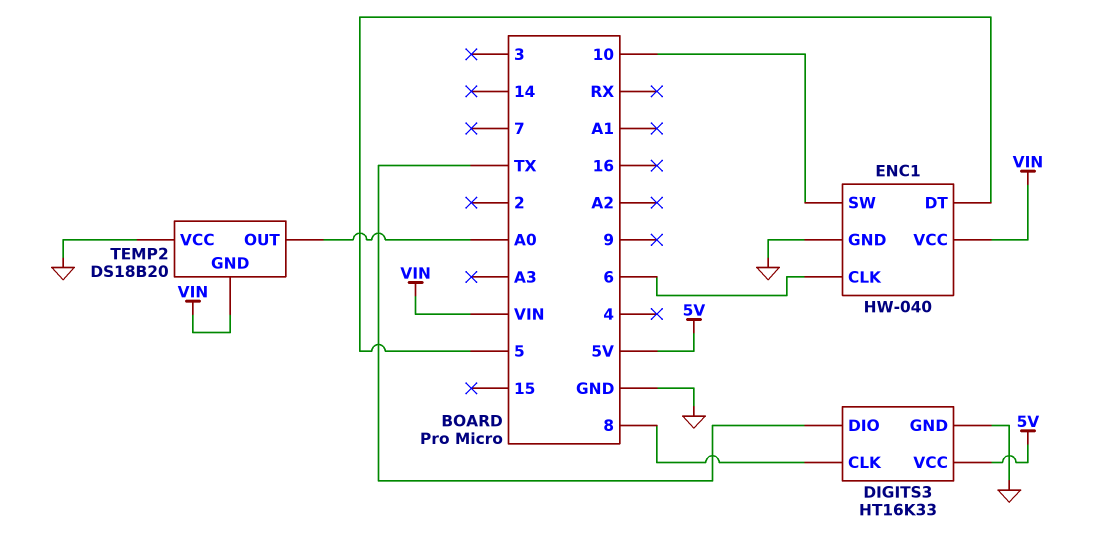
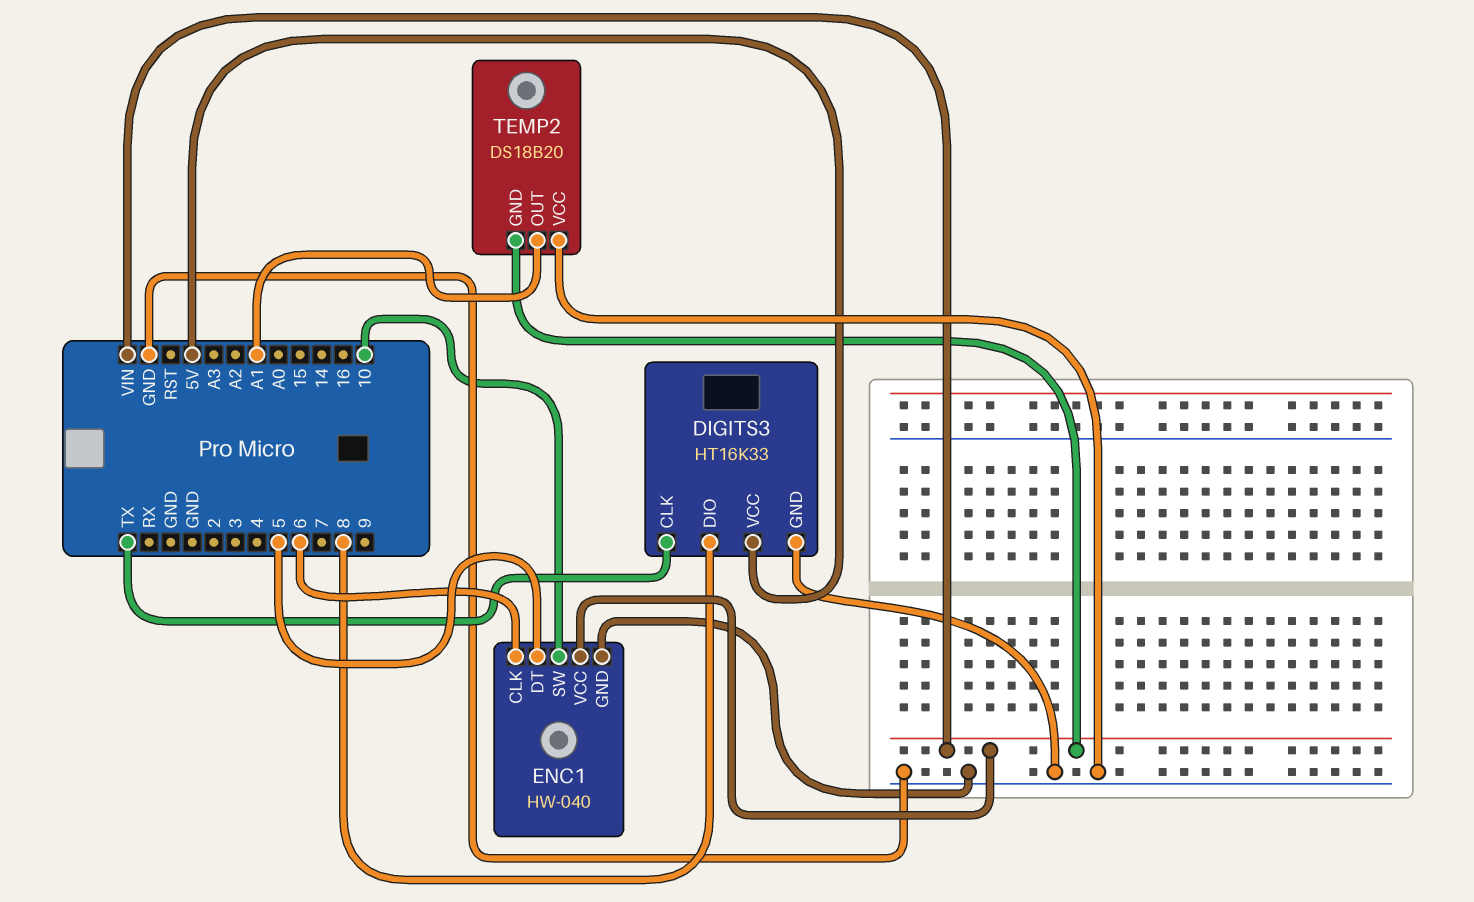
DIGITS3 pin CLK: 8 -> TX
DIGITS3 pin DIO: TX -> 8
TEMP2 pin OUT: A0 -> A1

